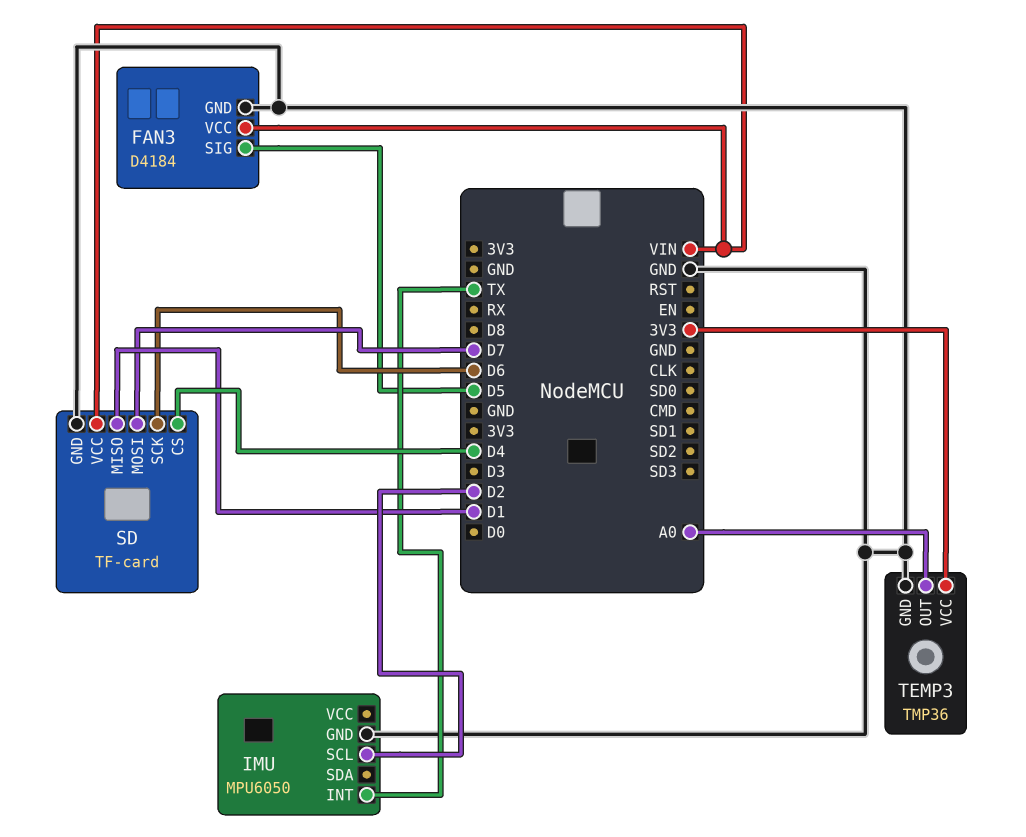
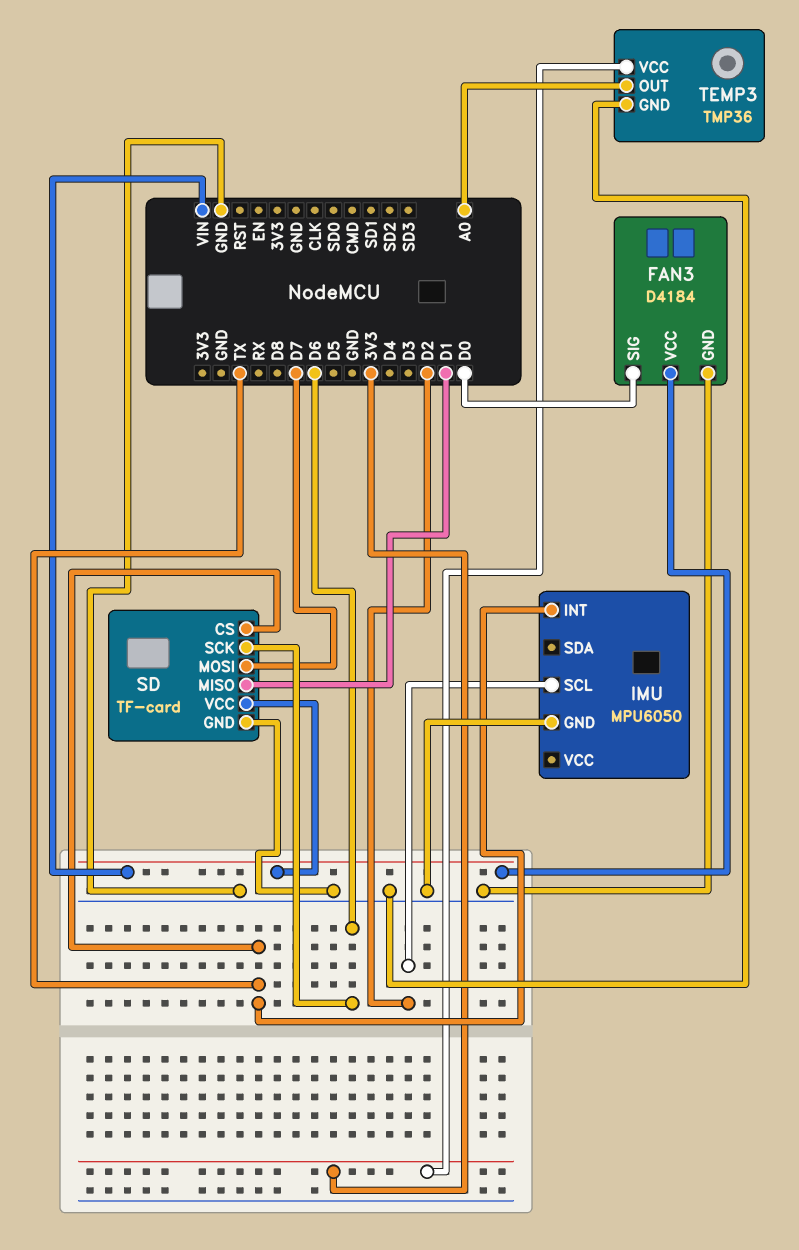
FAN3 pin SIG: D5 -> D0
SD pin CS: D4 -> TX

